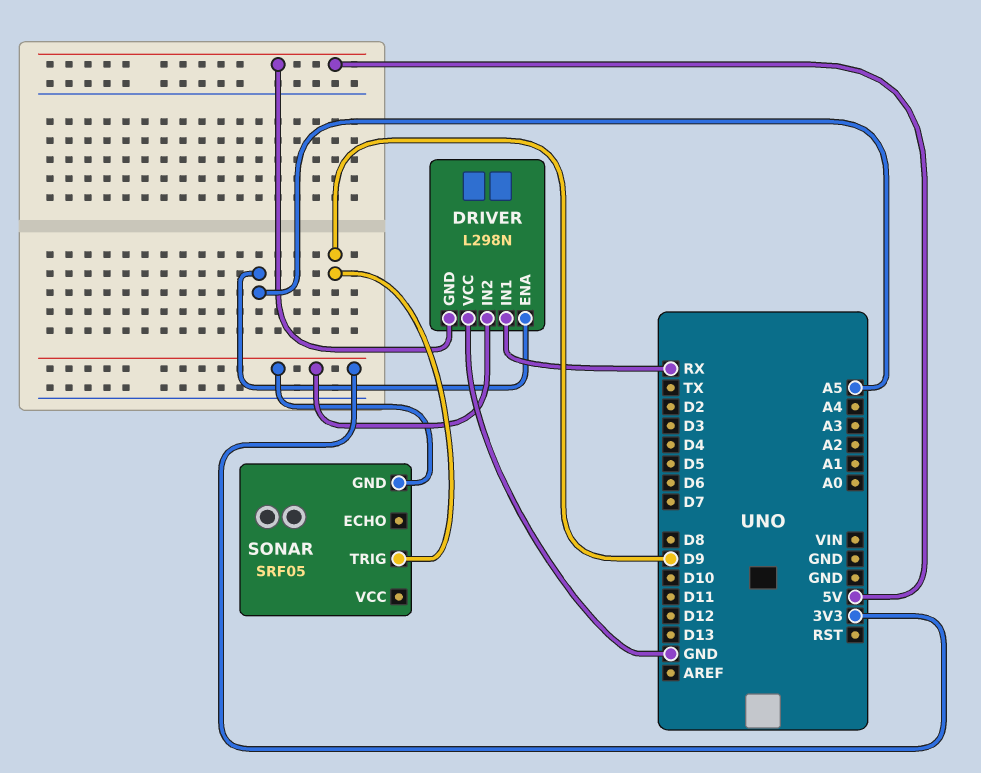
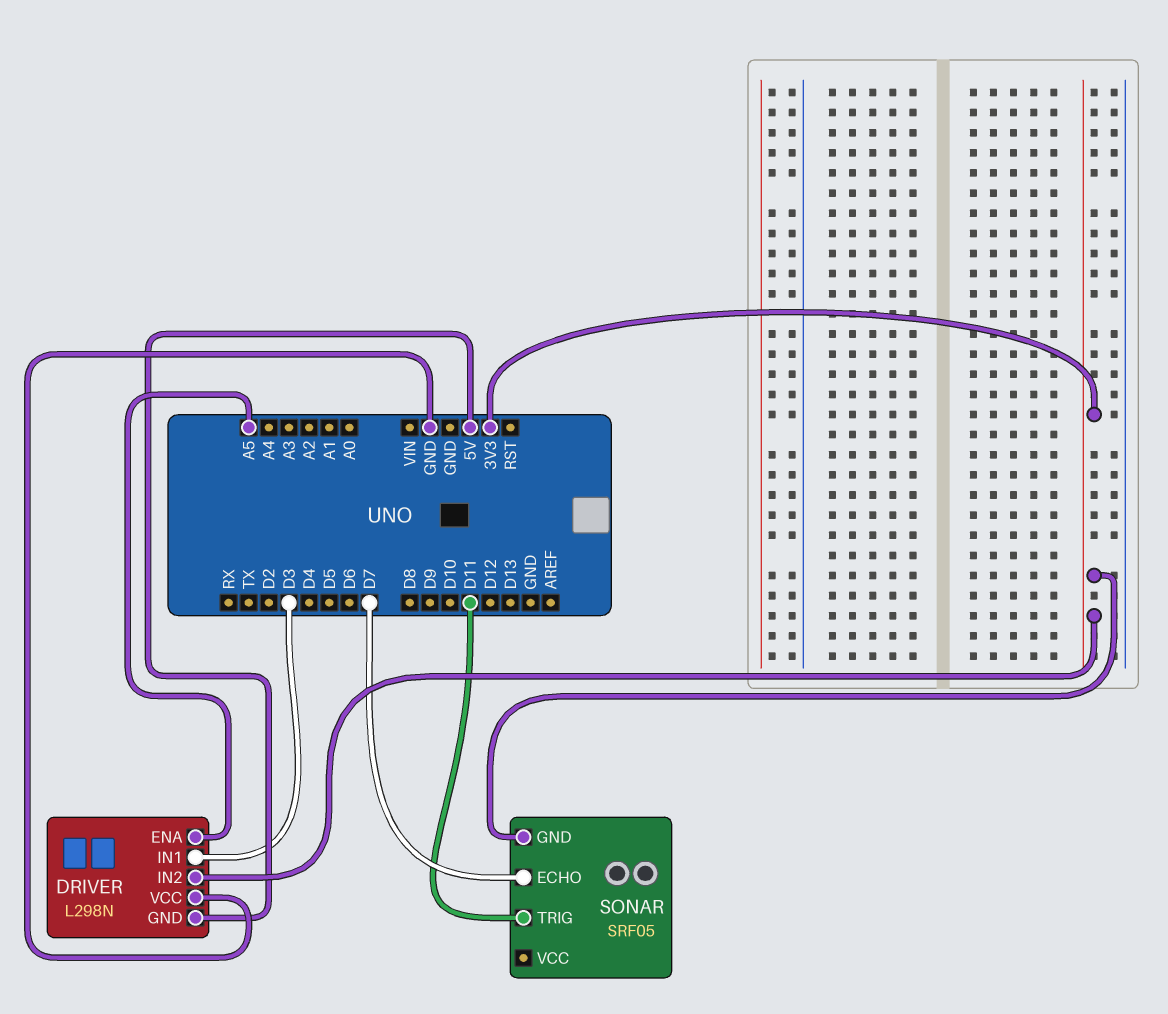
DRIVER pin IN1: RX -> D3
SONAR pin ECHO: none -> D7
SONAR pin TRIG: D9 -> D11

